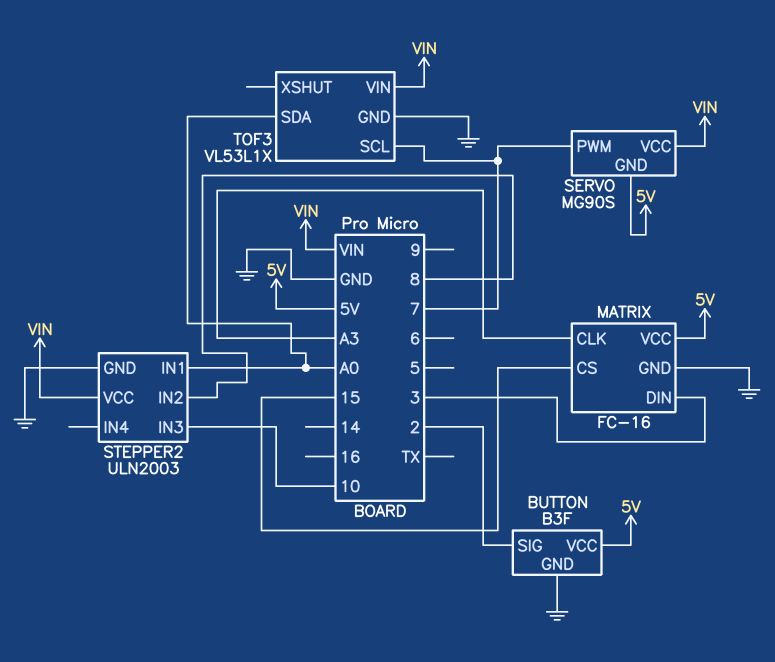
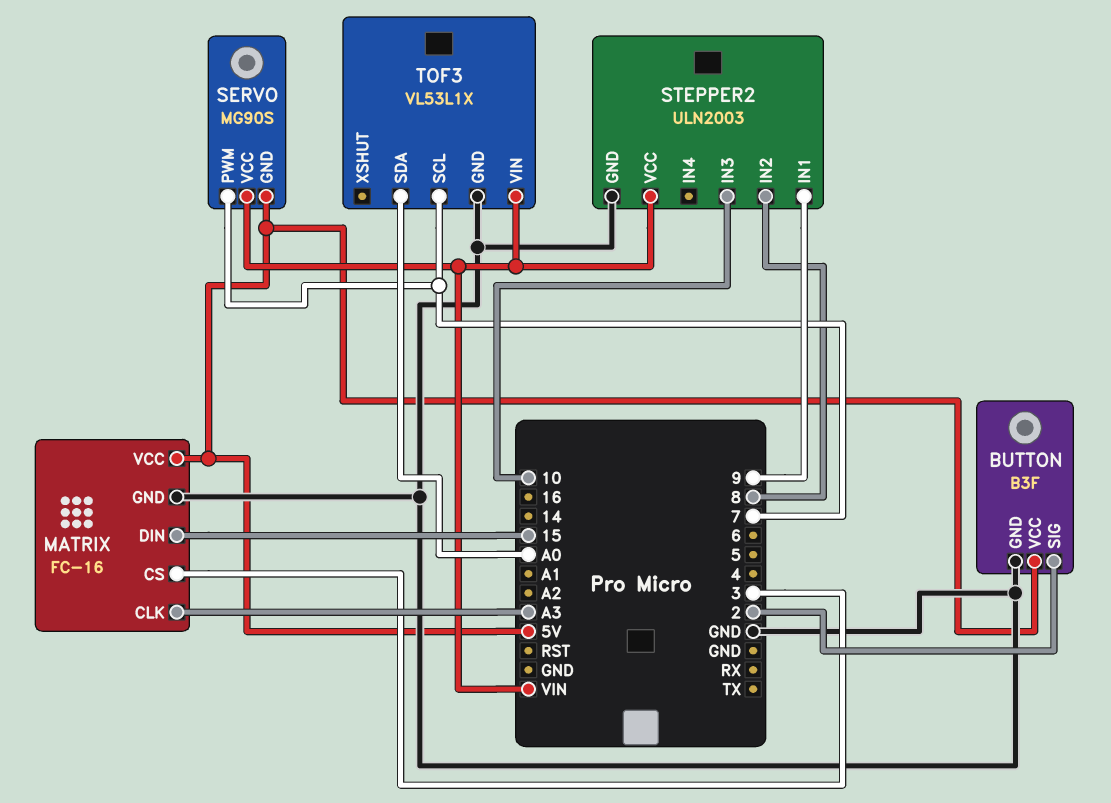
MATRIX pin CS: 15 -> 3
MATRIX pin DIN: 3 -> 15
STEPPER2 pin IN1: A0 -> 9

